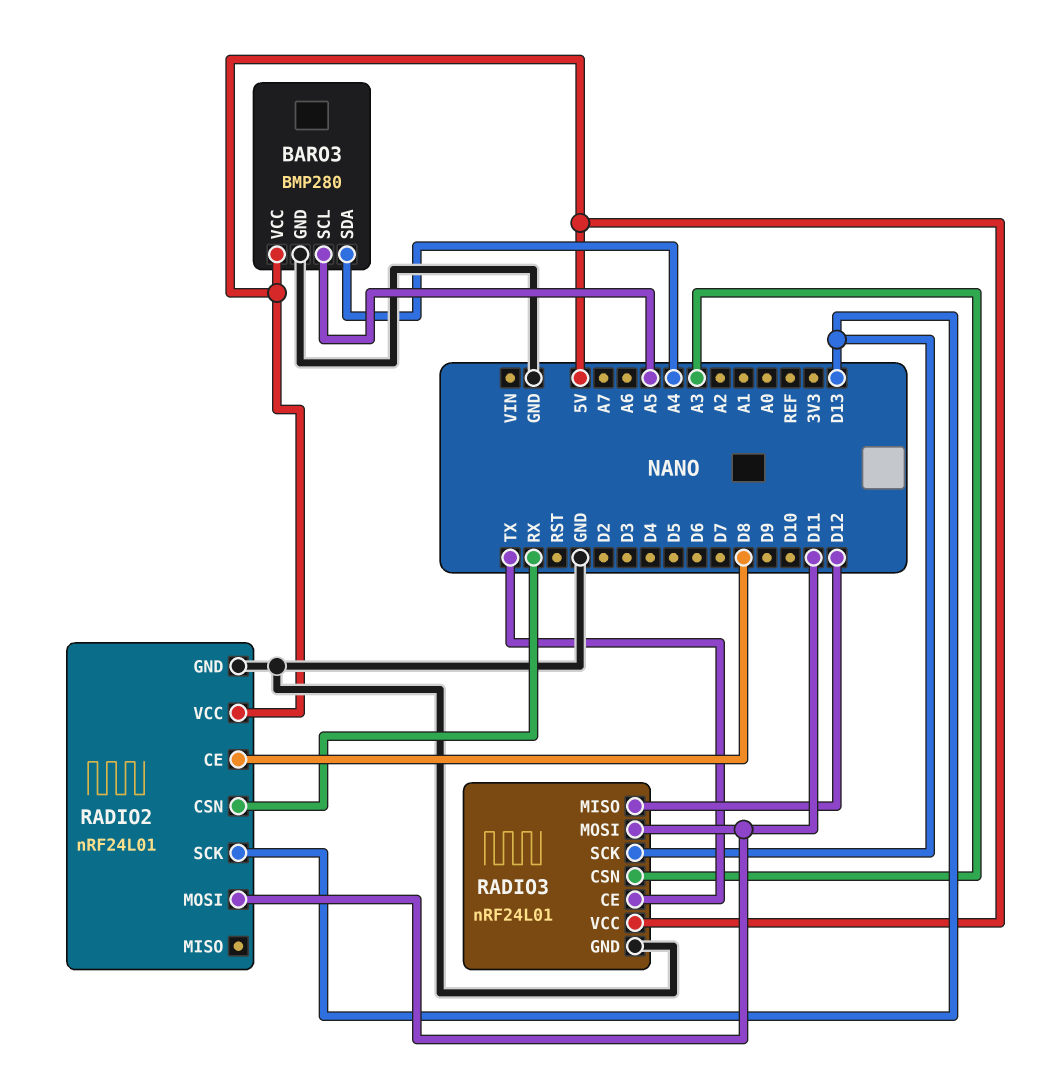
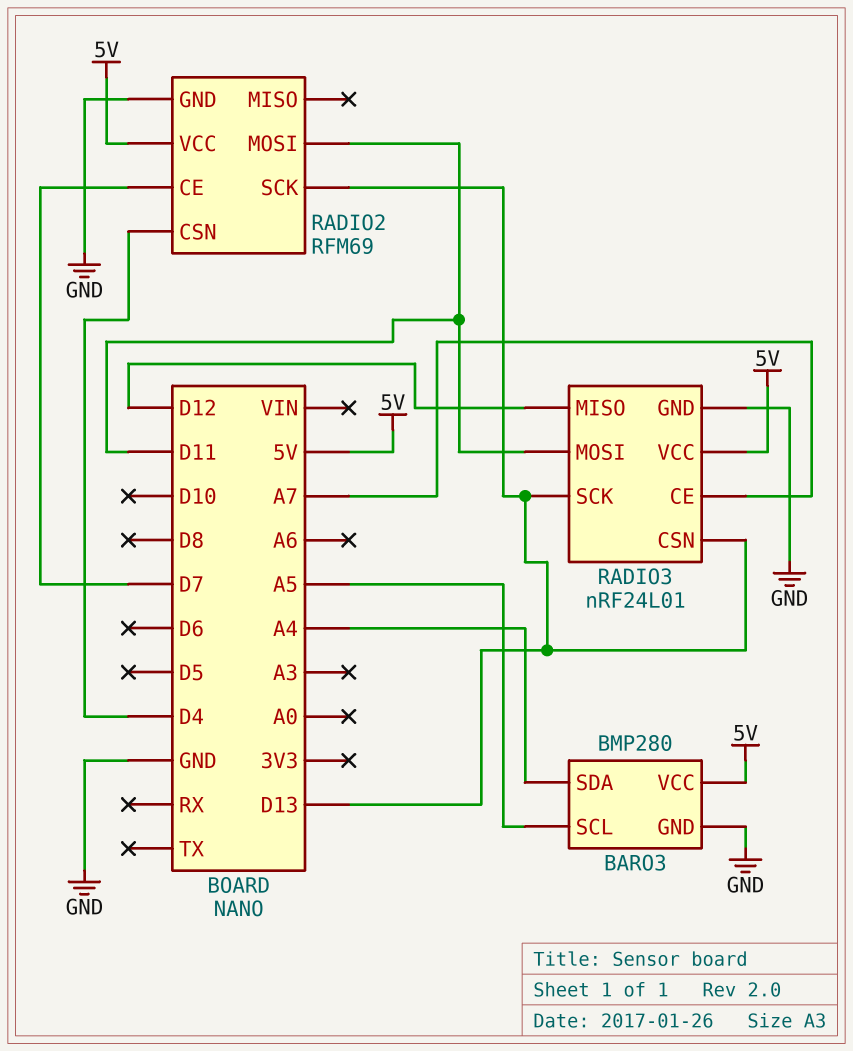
RADIO2: nRF24L01 -> RFM69
RADIO2 pin CE: D8 -> D7
RADIO2 pin CSN: RX -> D4
RADIO3 pin CE: TX -> A7
RADIO3 pin CSN: A3 -> D13

